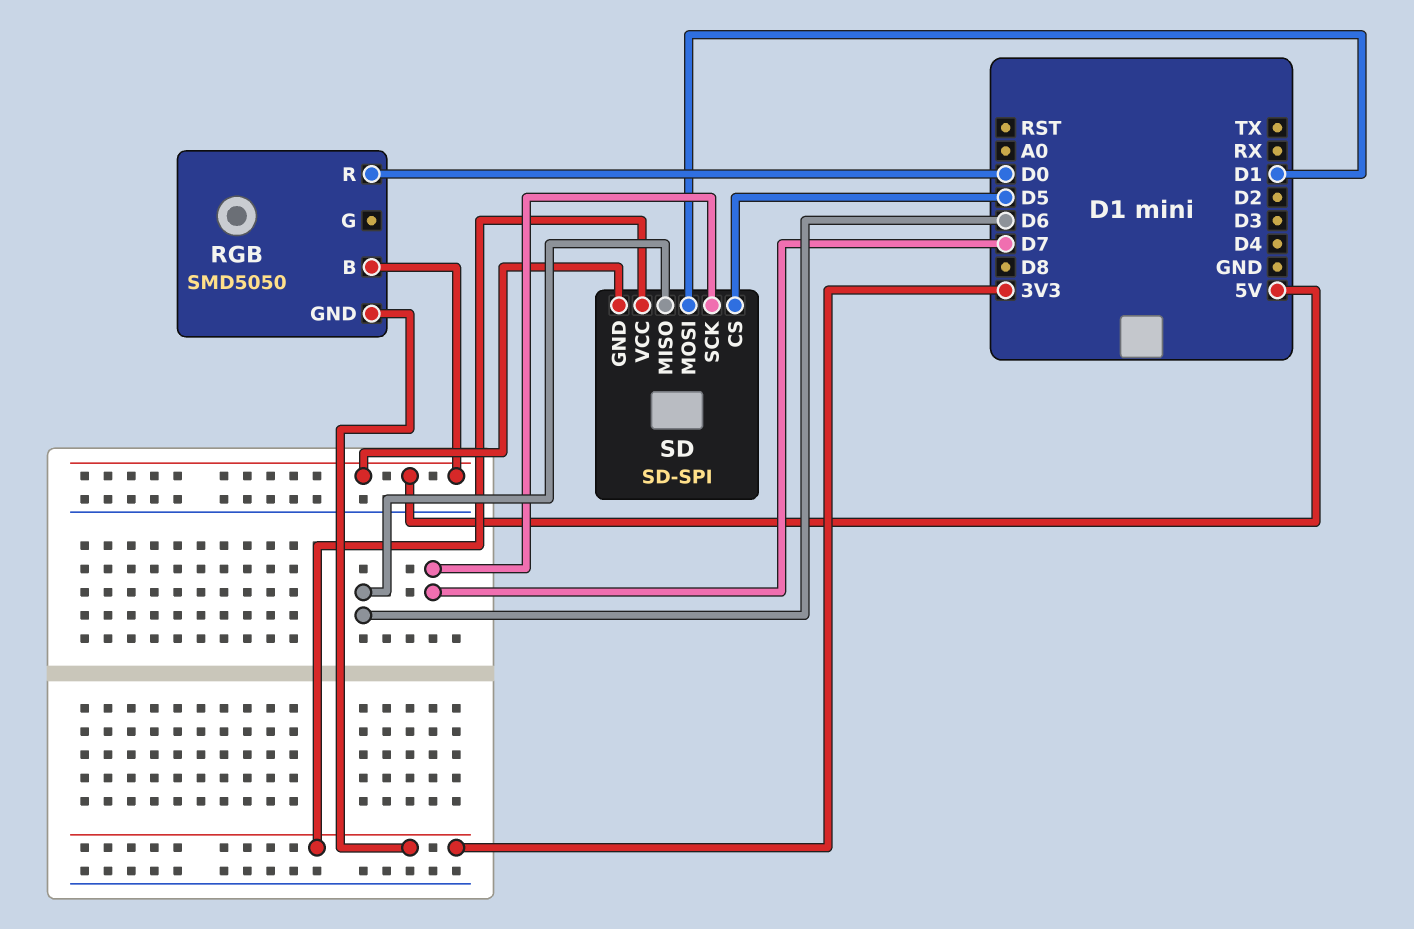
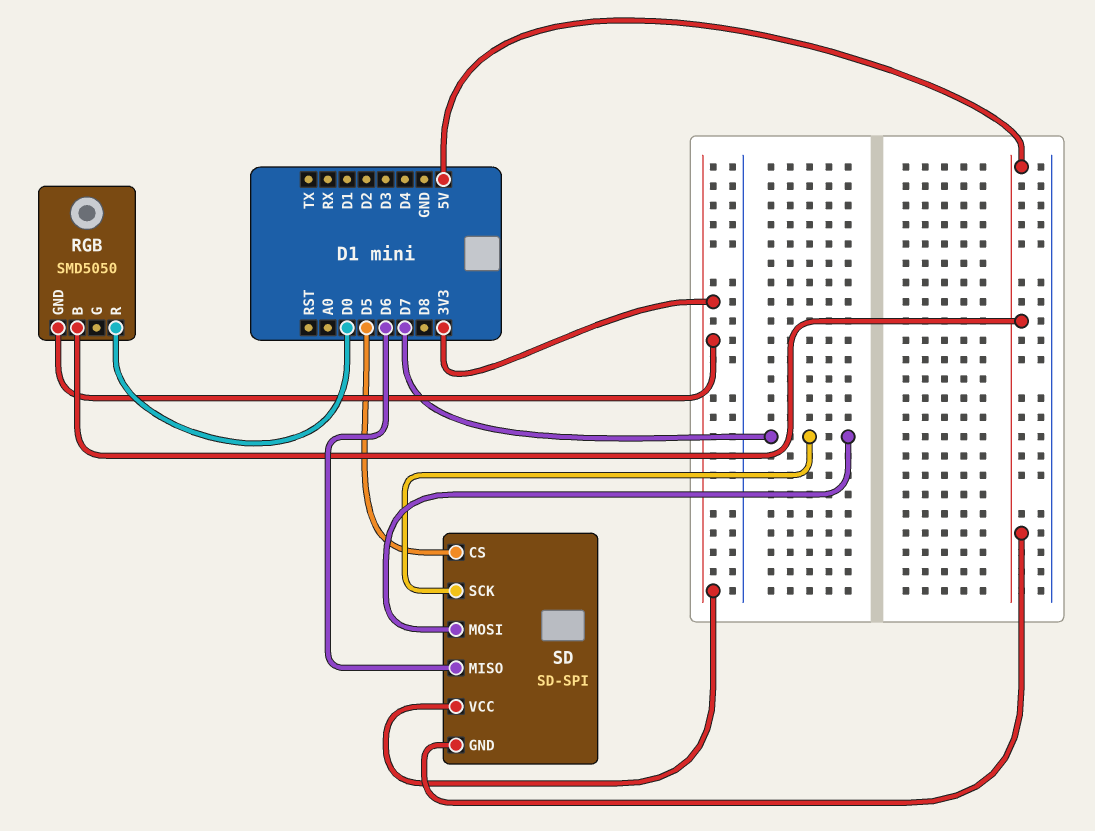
SD pin MOSI: D1 -> D7

